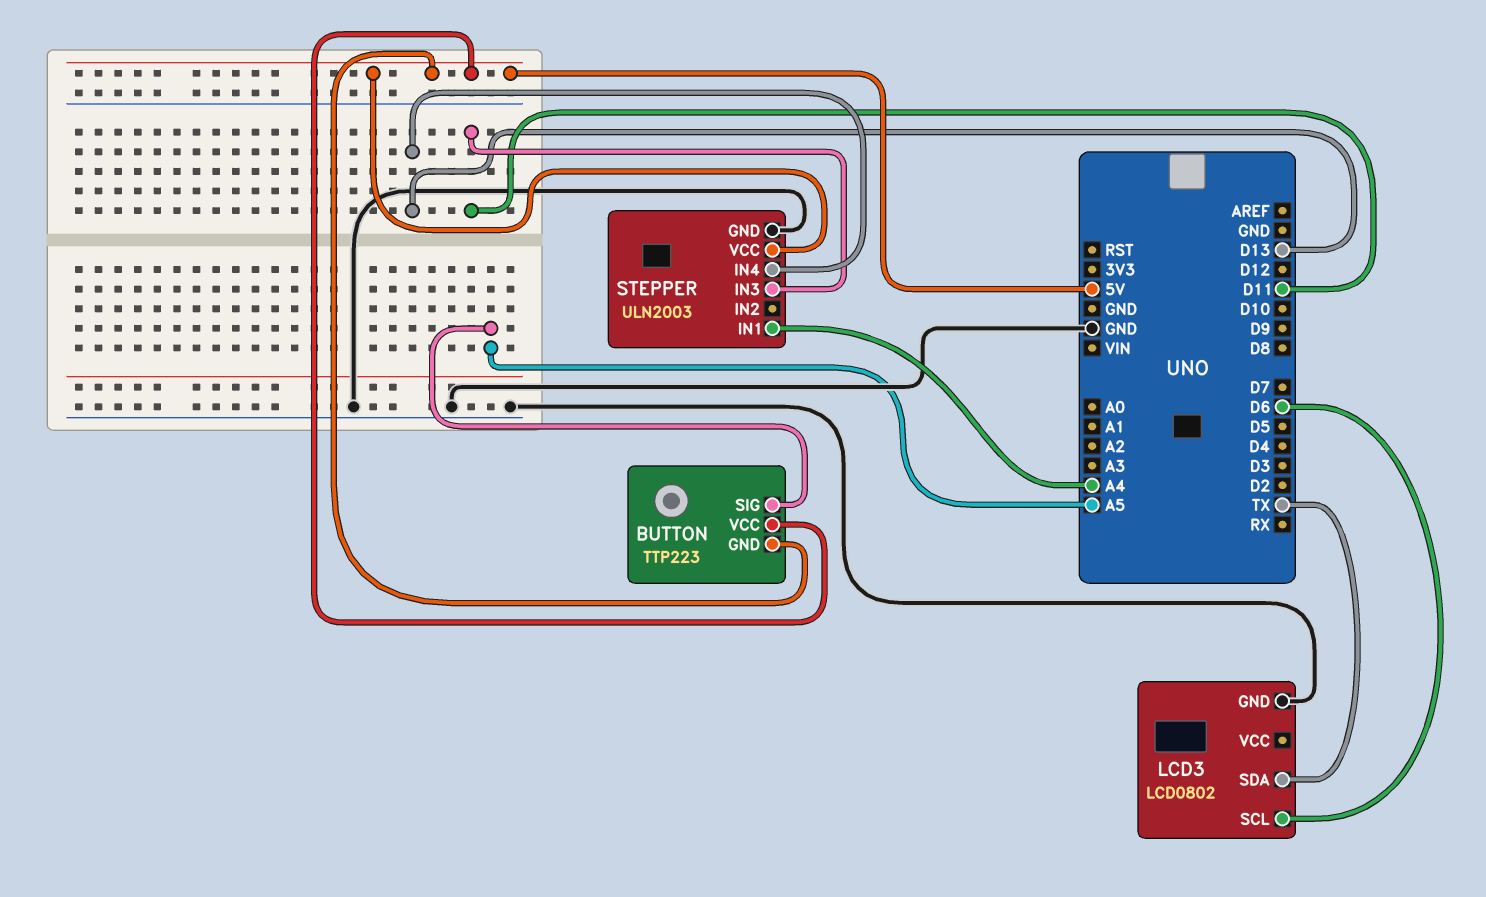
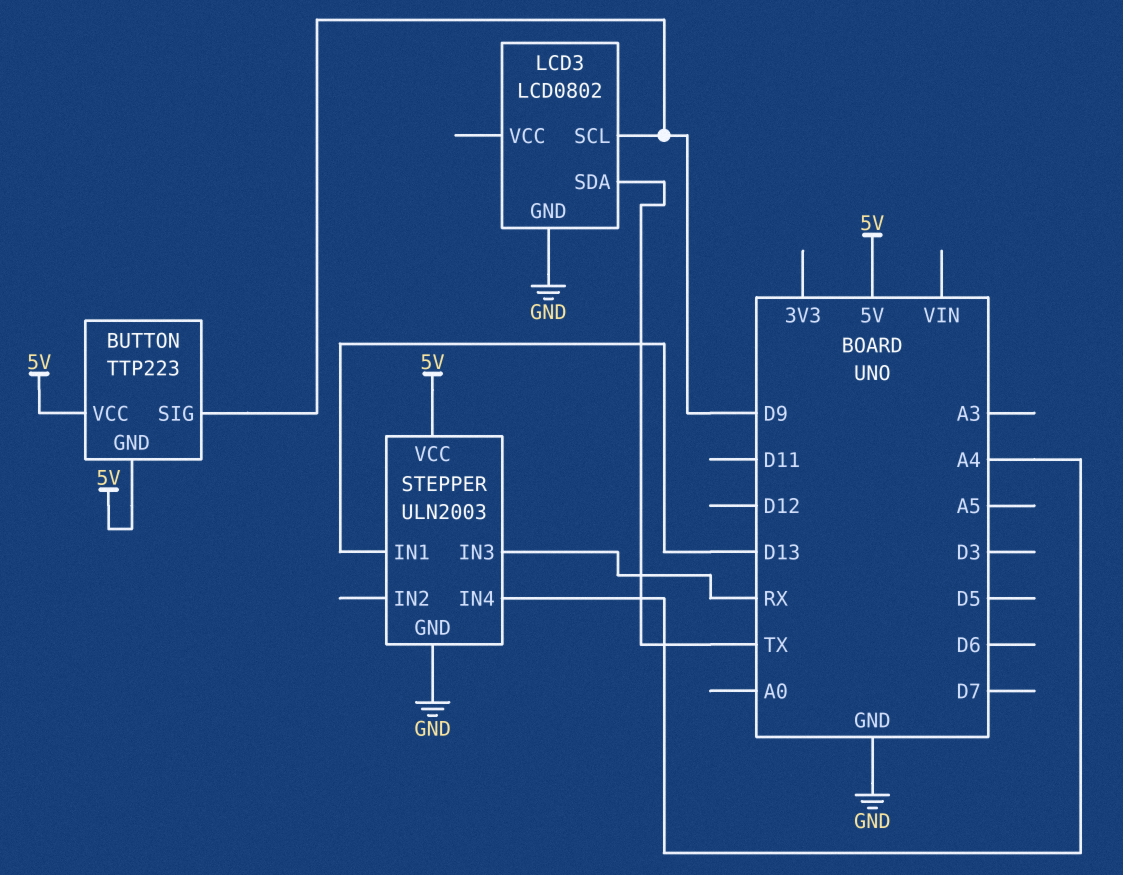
BUTTON pin SIG: A5 -> D9
LCD3 pin SCL: D6 -> D9
STEPPER pin IN1: A4 -> D13
STEPPER pin IN3: D11 -> RX
STEPPER pin IN4: D13 -> A4

